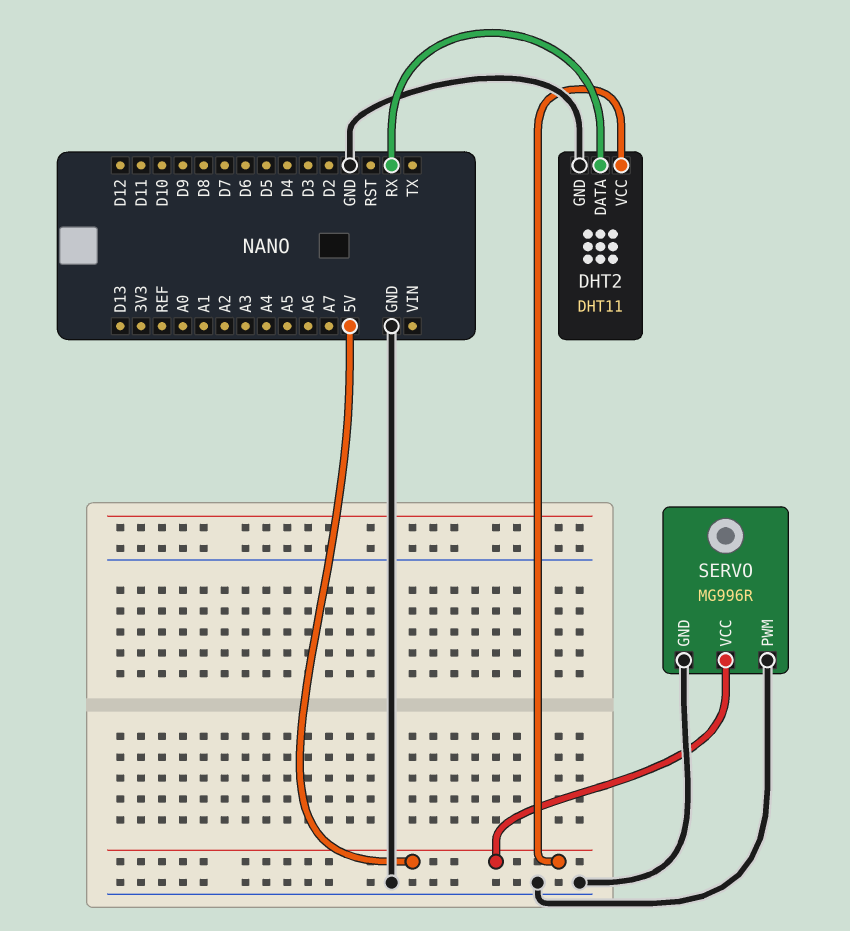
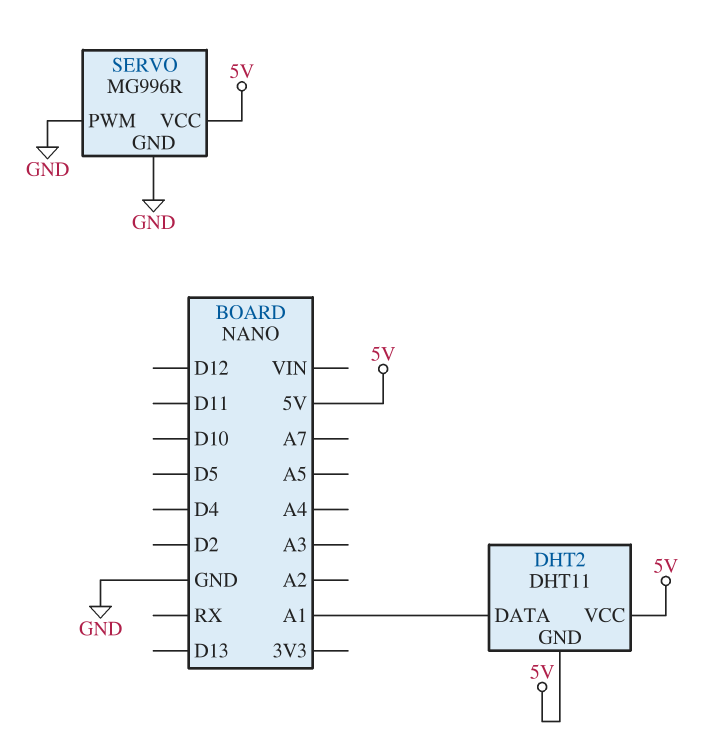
DHT2 pin DATA: RX -> A1
DHT2 pin GND: GND -> 5V

